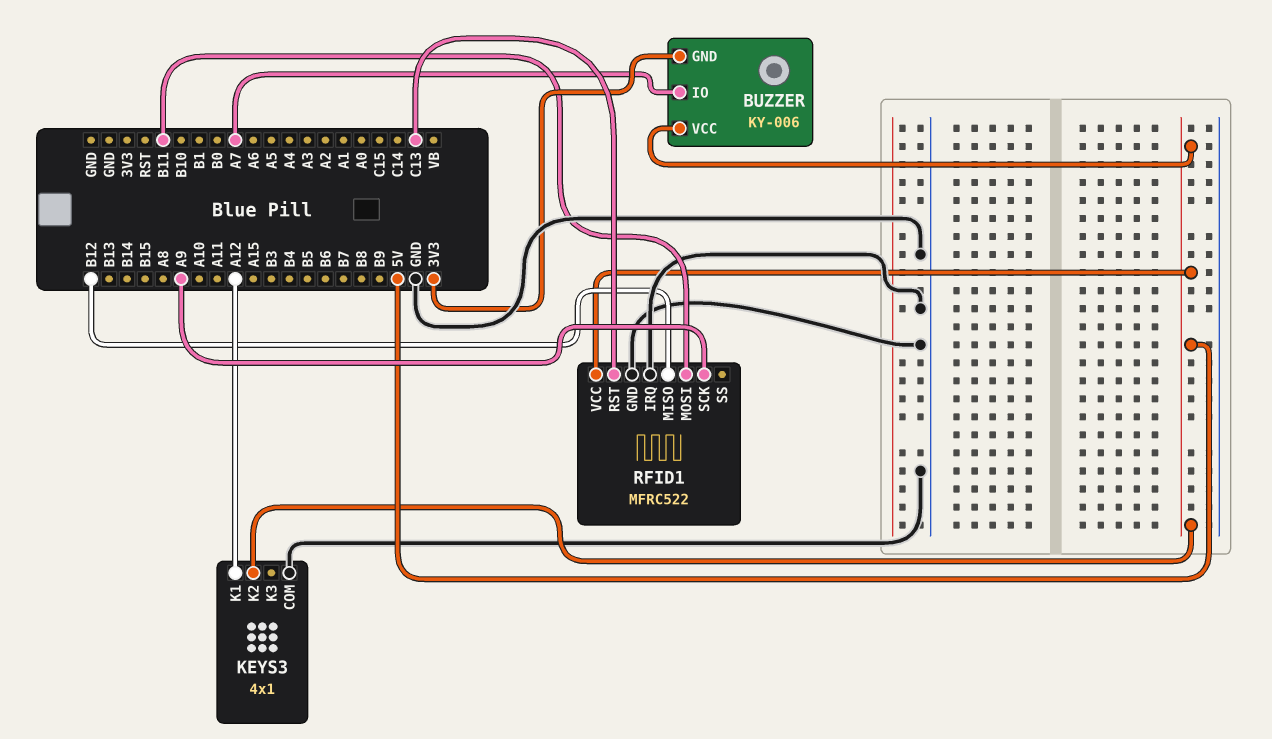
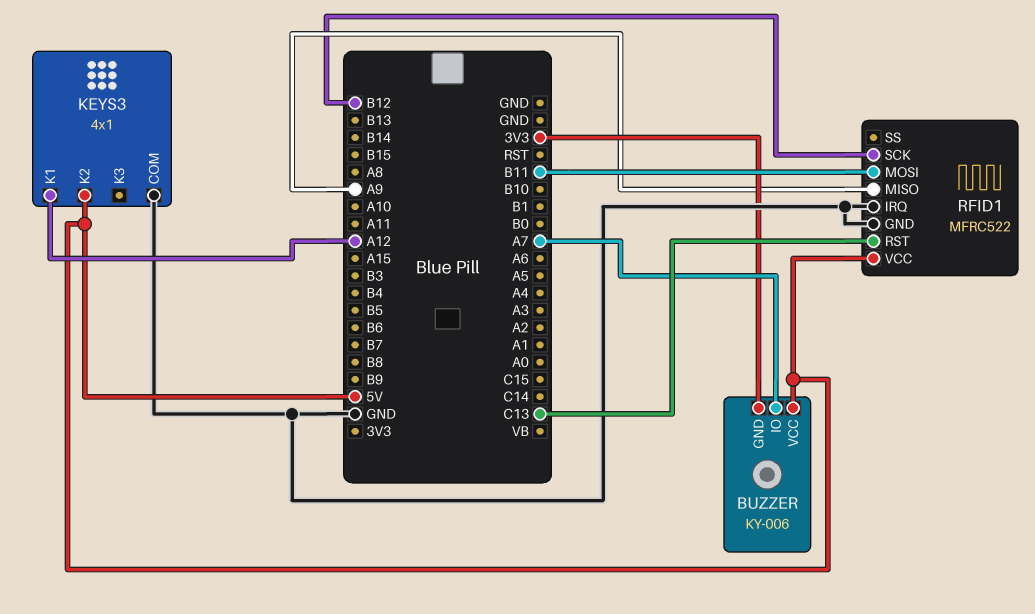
RFID1 pin MISO: B12 -> A9
RFID1 pin SCK: A9 -> B12

